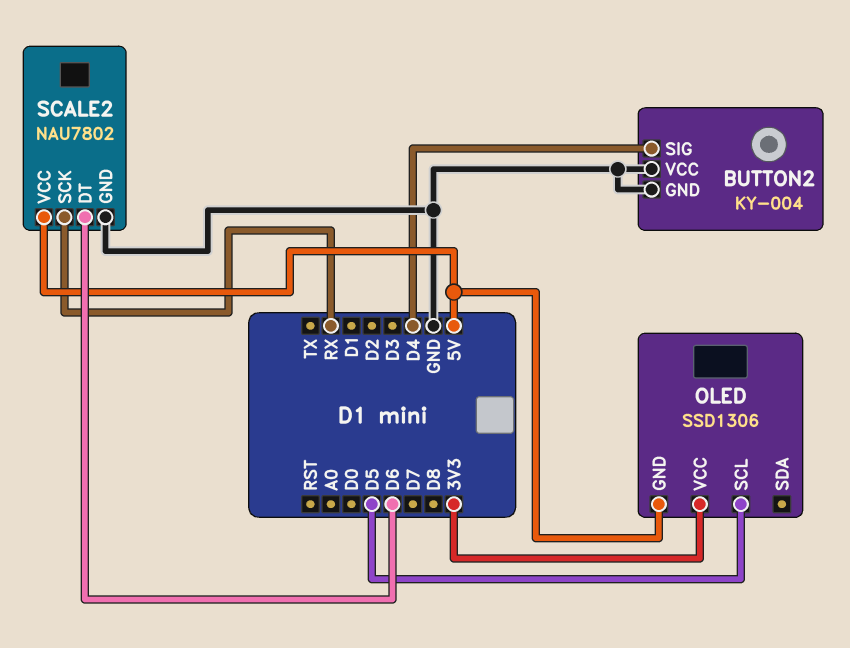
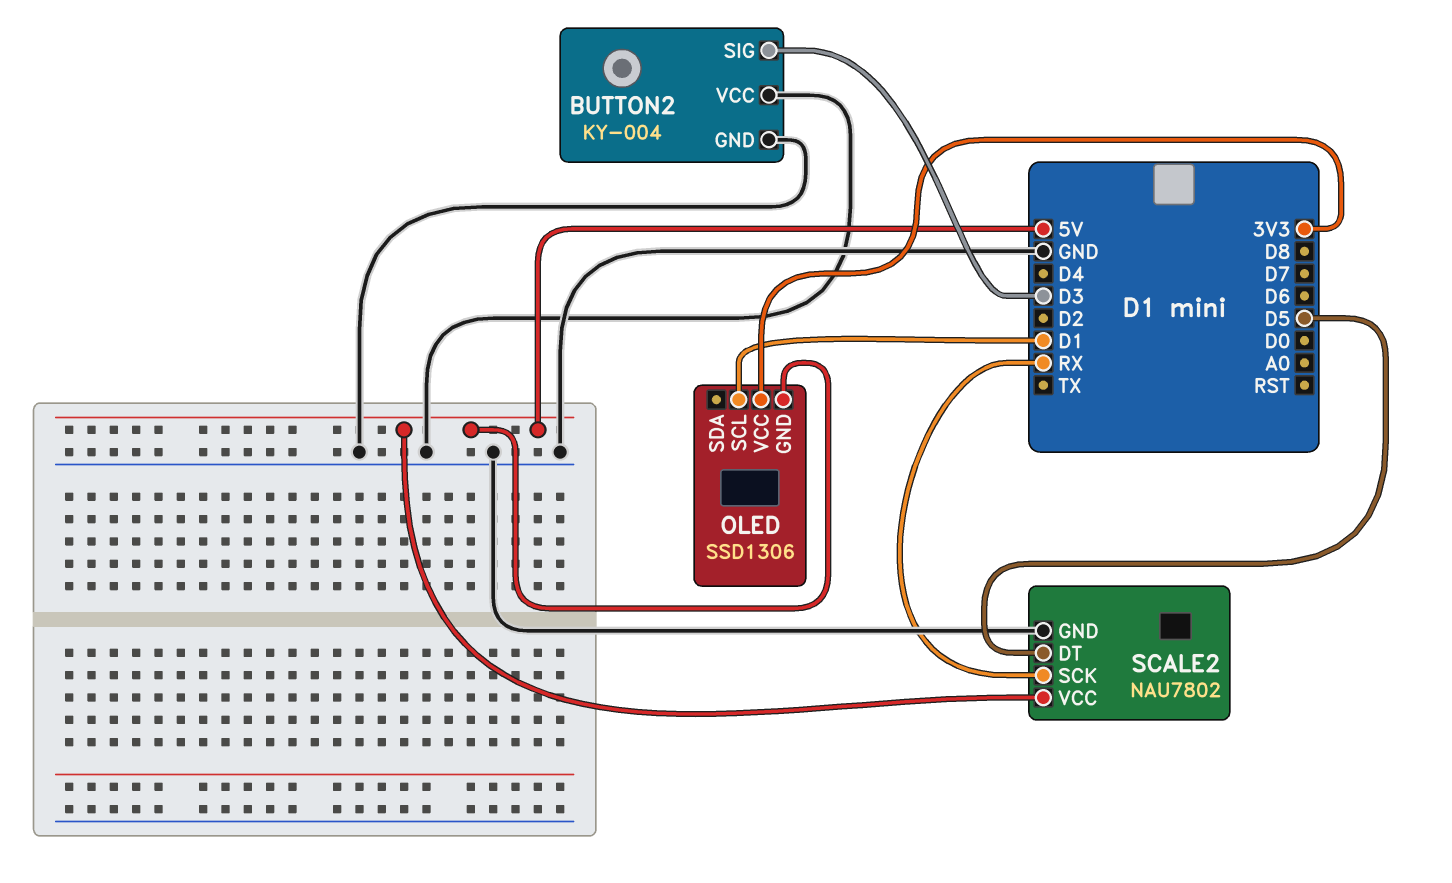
BUTTON2 pin SIG: D4 -> D3
OLED pin SCL: D5 -> D1
SCALE2 pin DT: D6 -> D5

